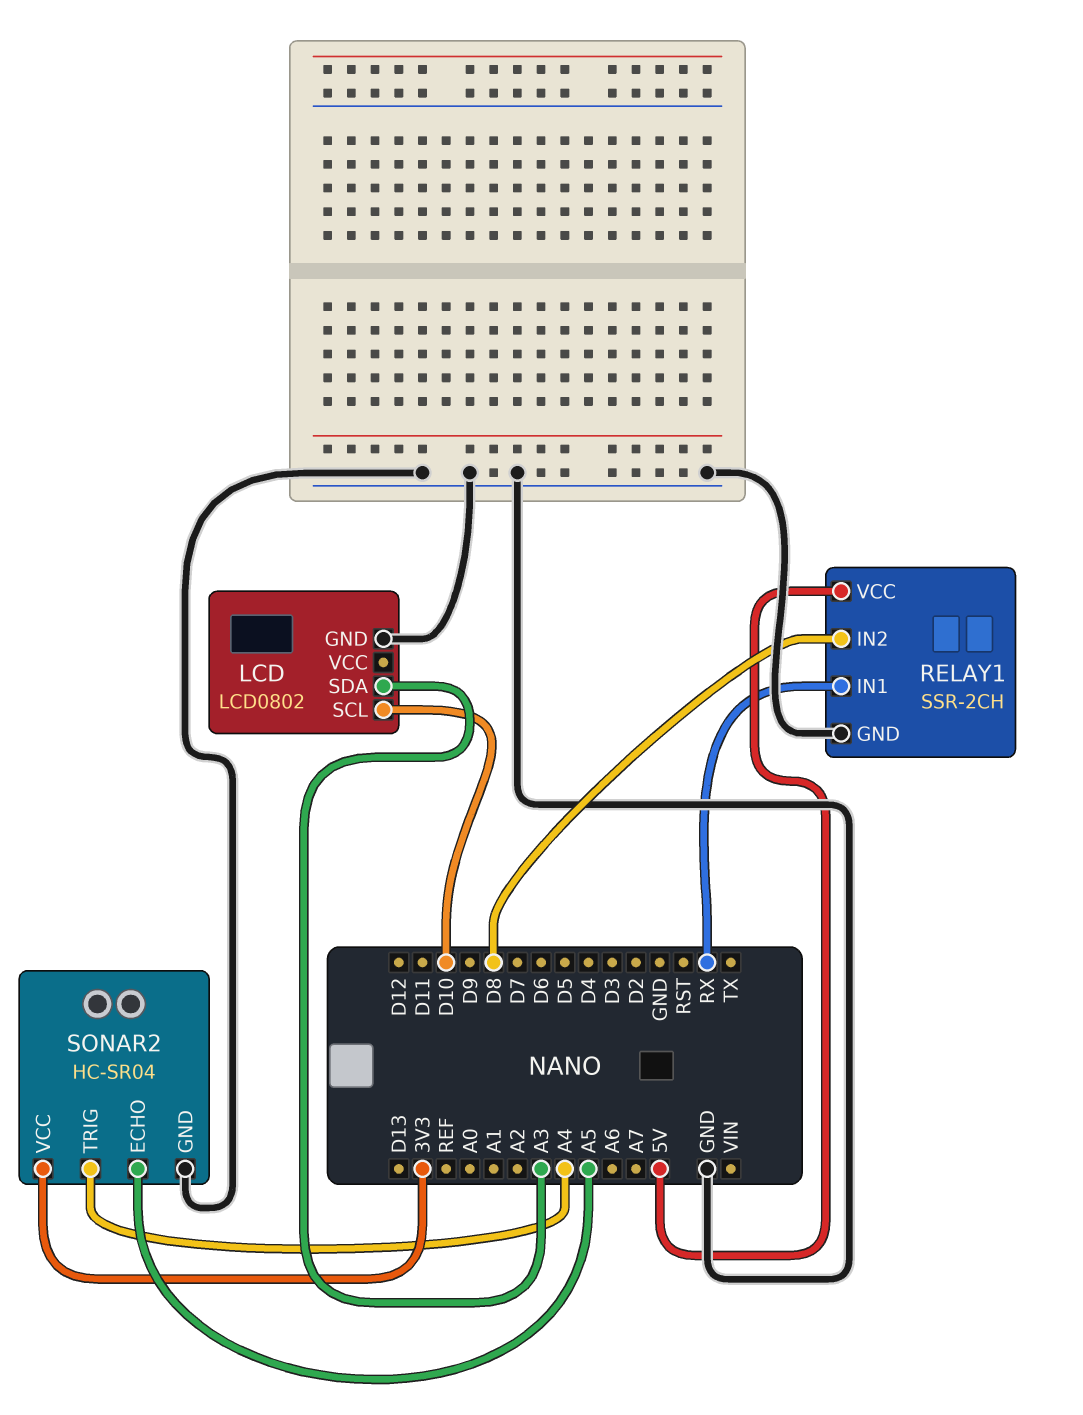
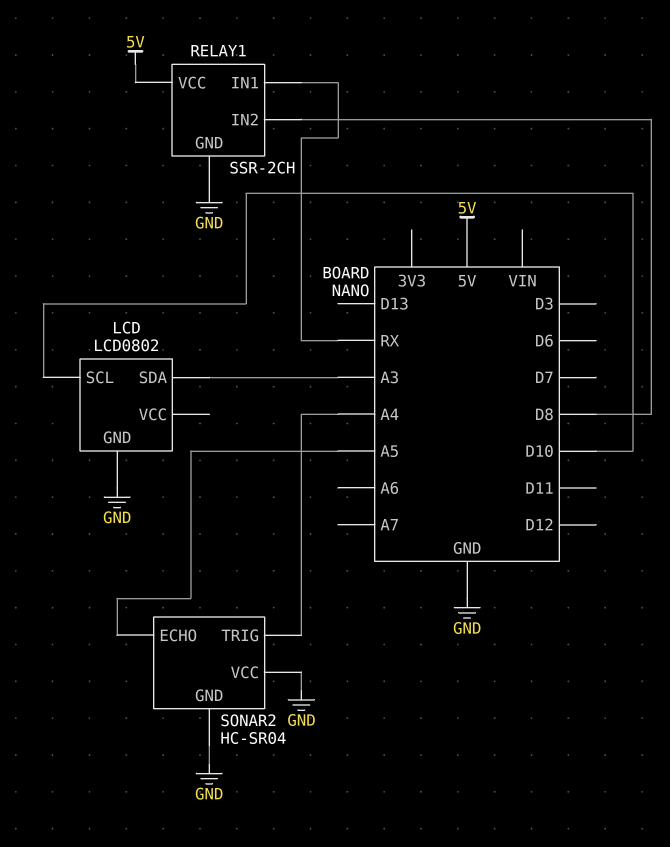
SONAR2 pin VCC: 3V3 -> GND

